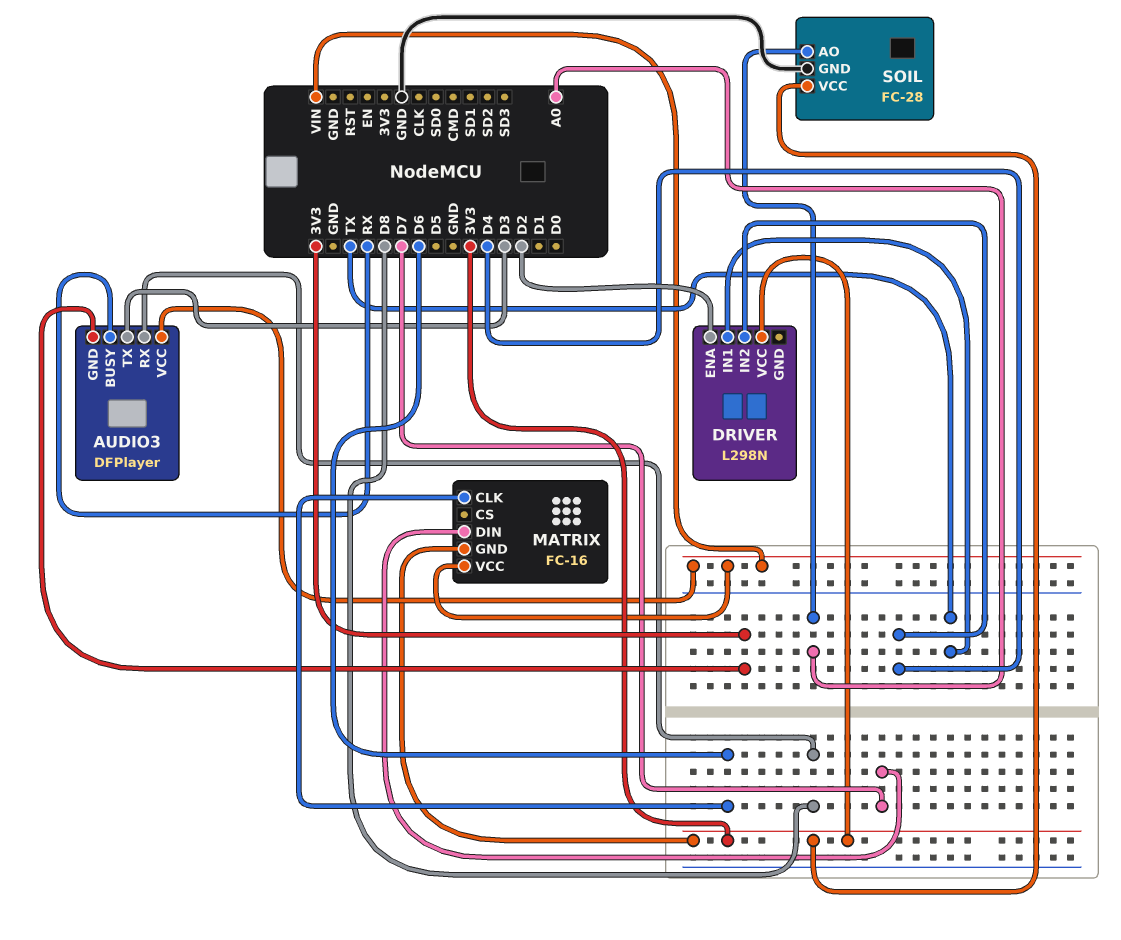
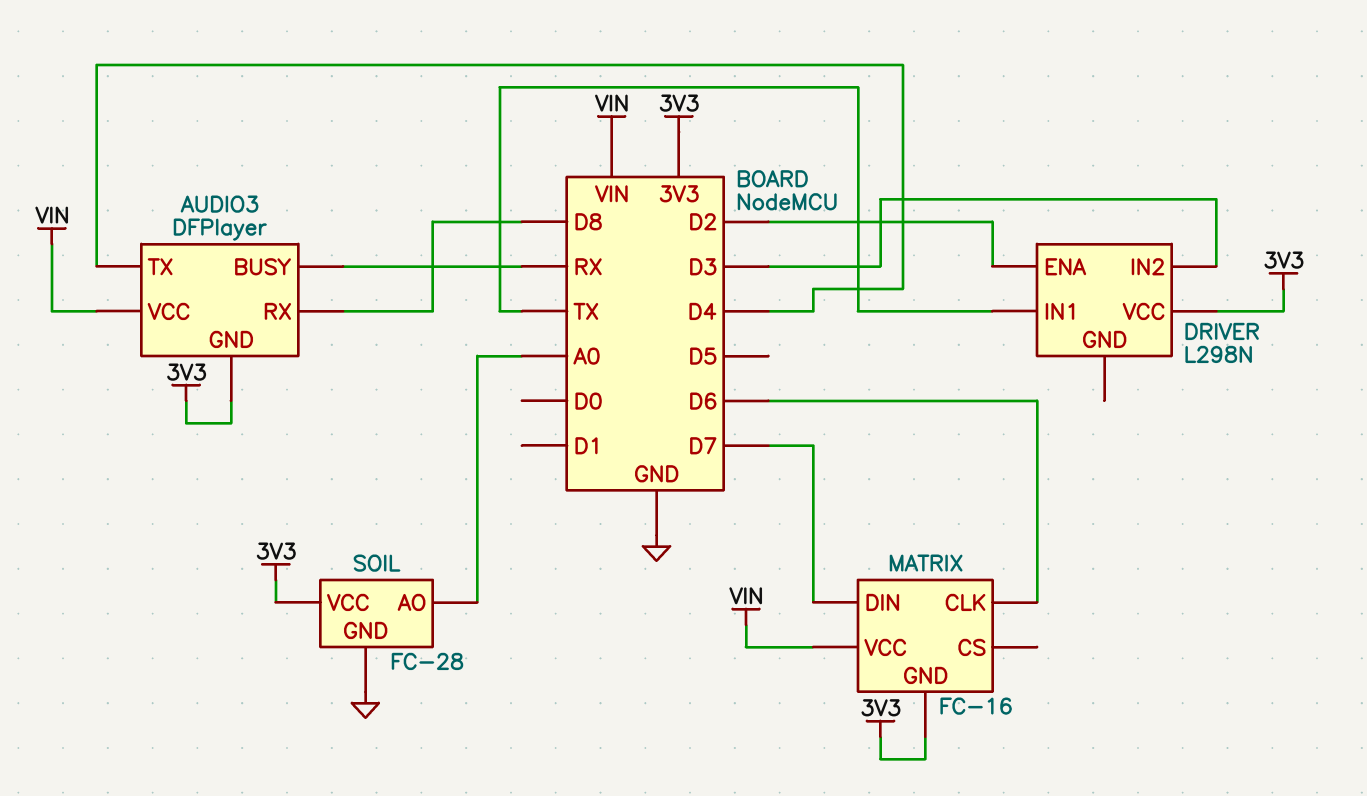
AUDIO3 pin TX: D3 -> D4
DRIVER pin IN2: D4 -> D3

